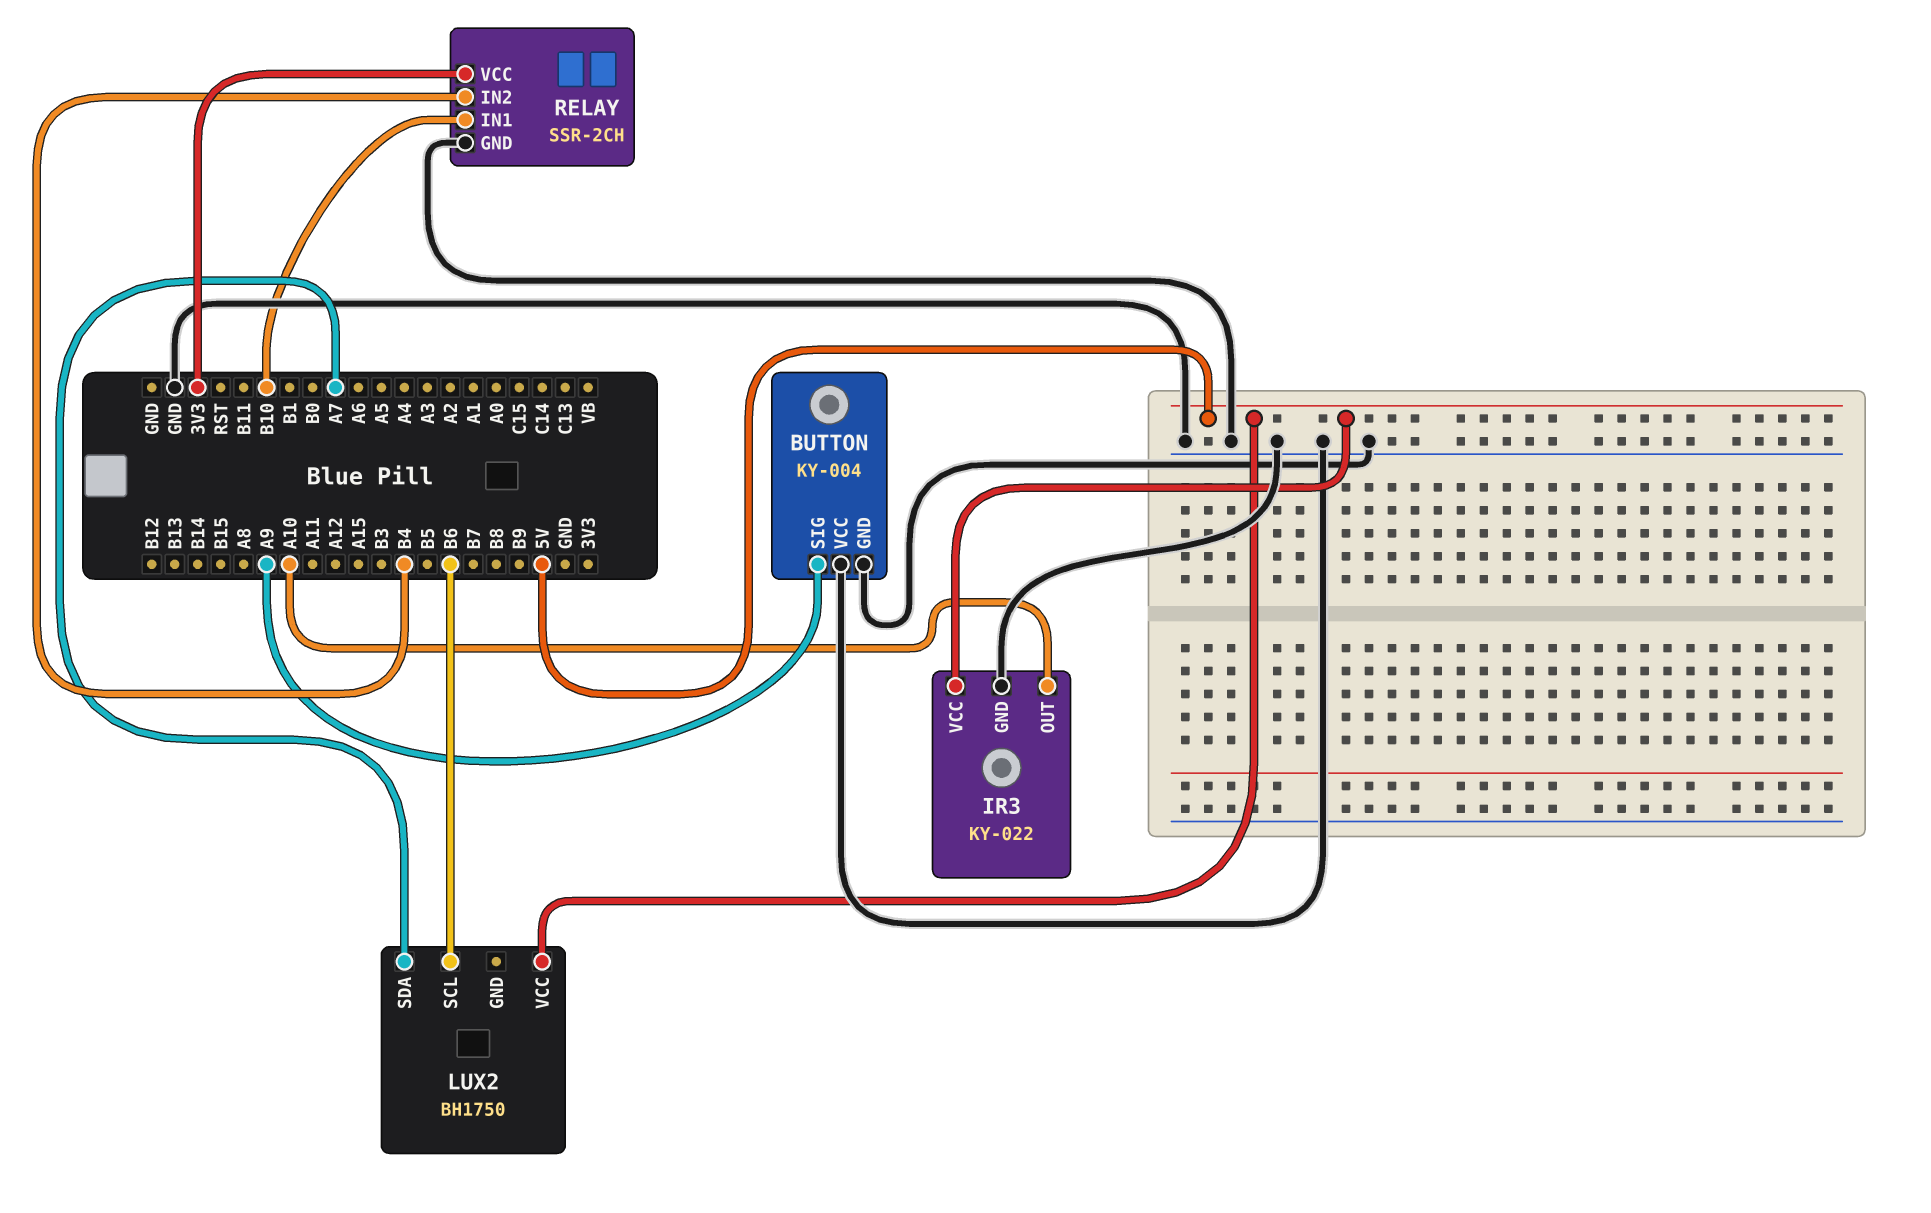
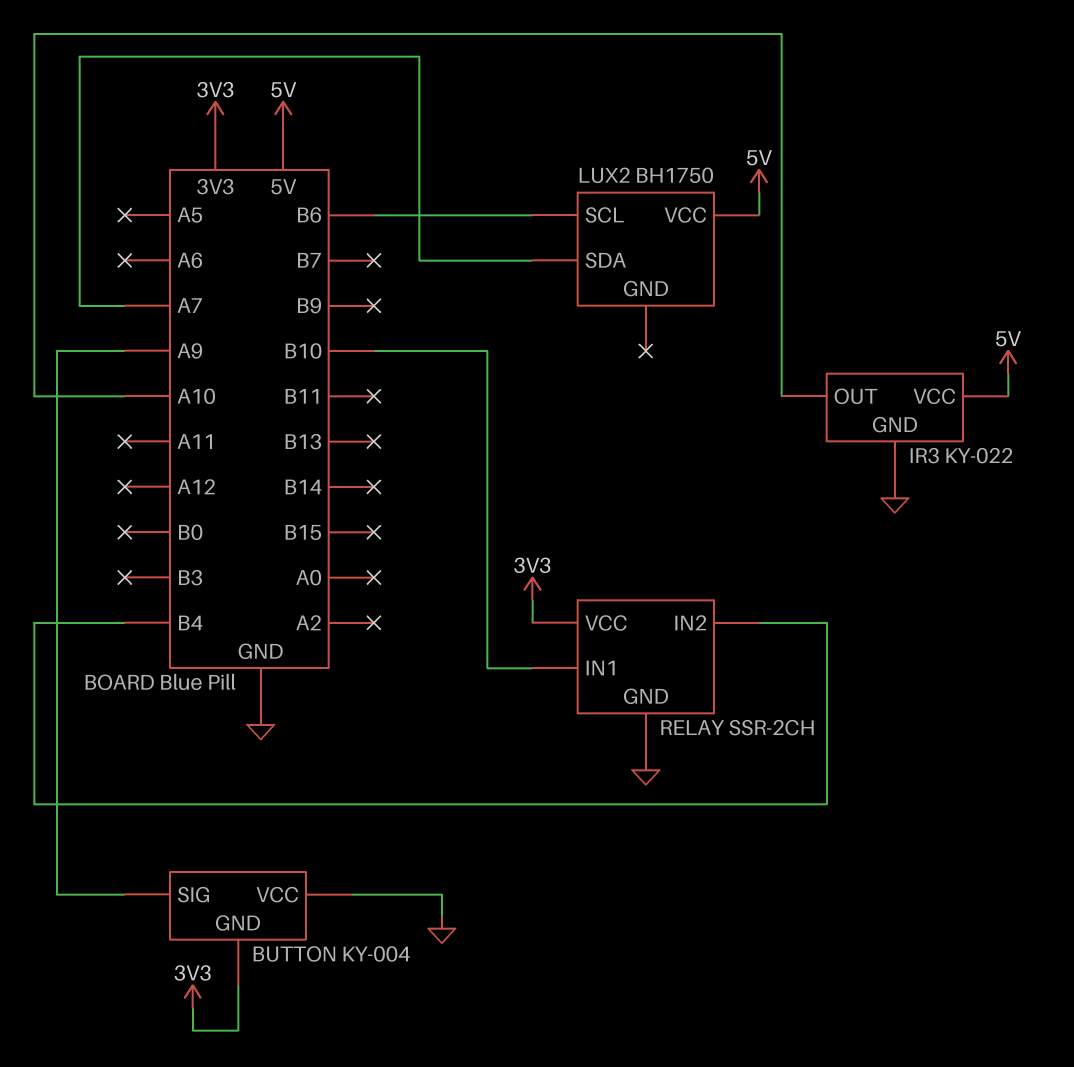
BUTTON pin GND: GND -> 3V3

